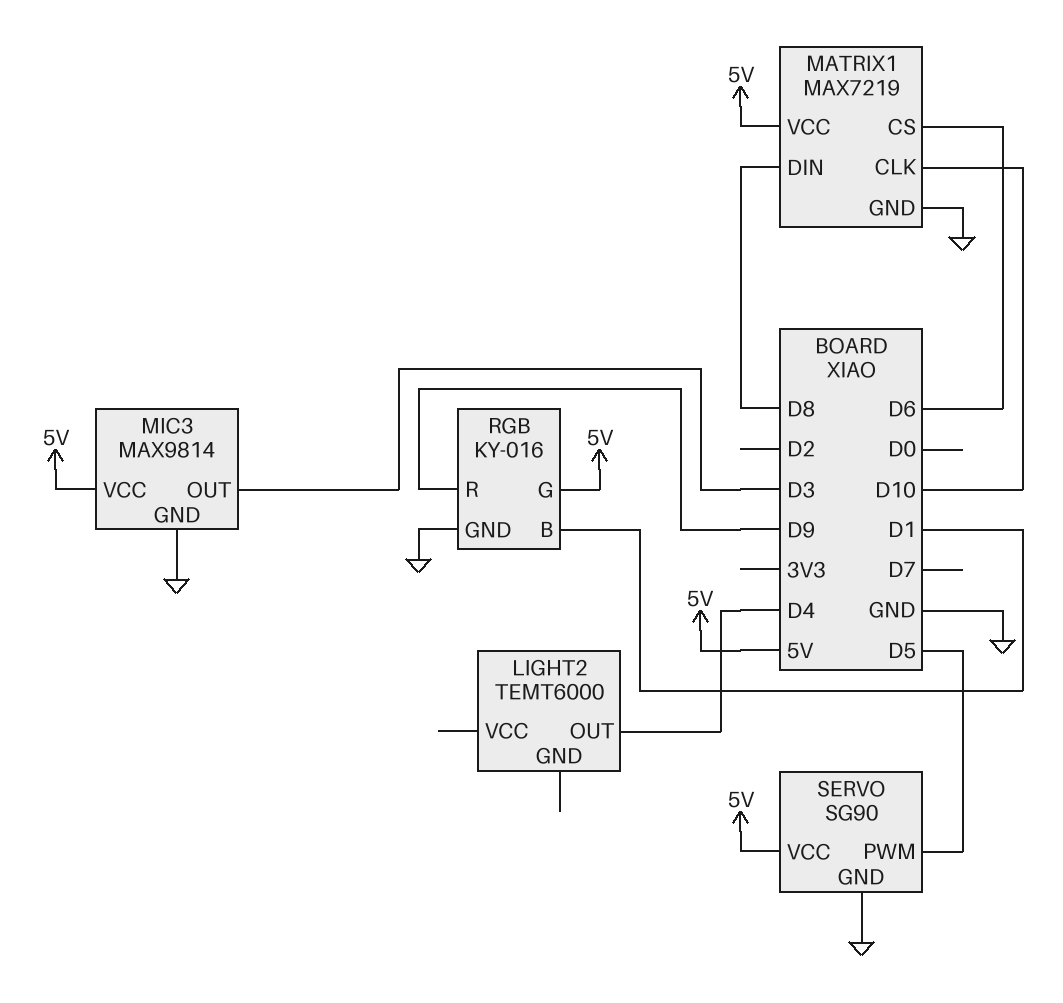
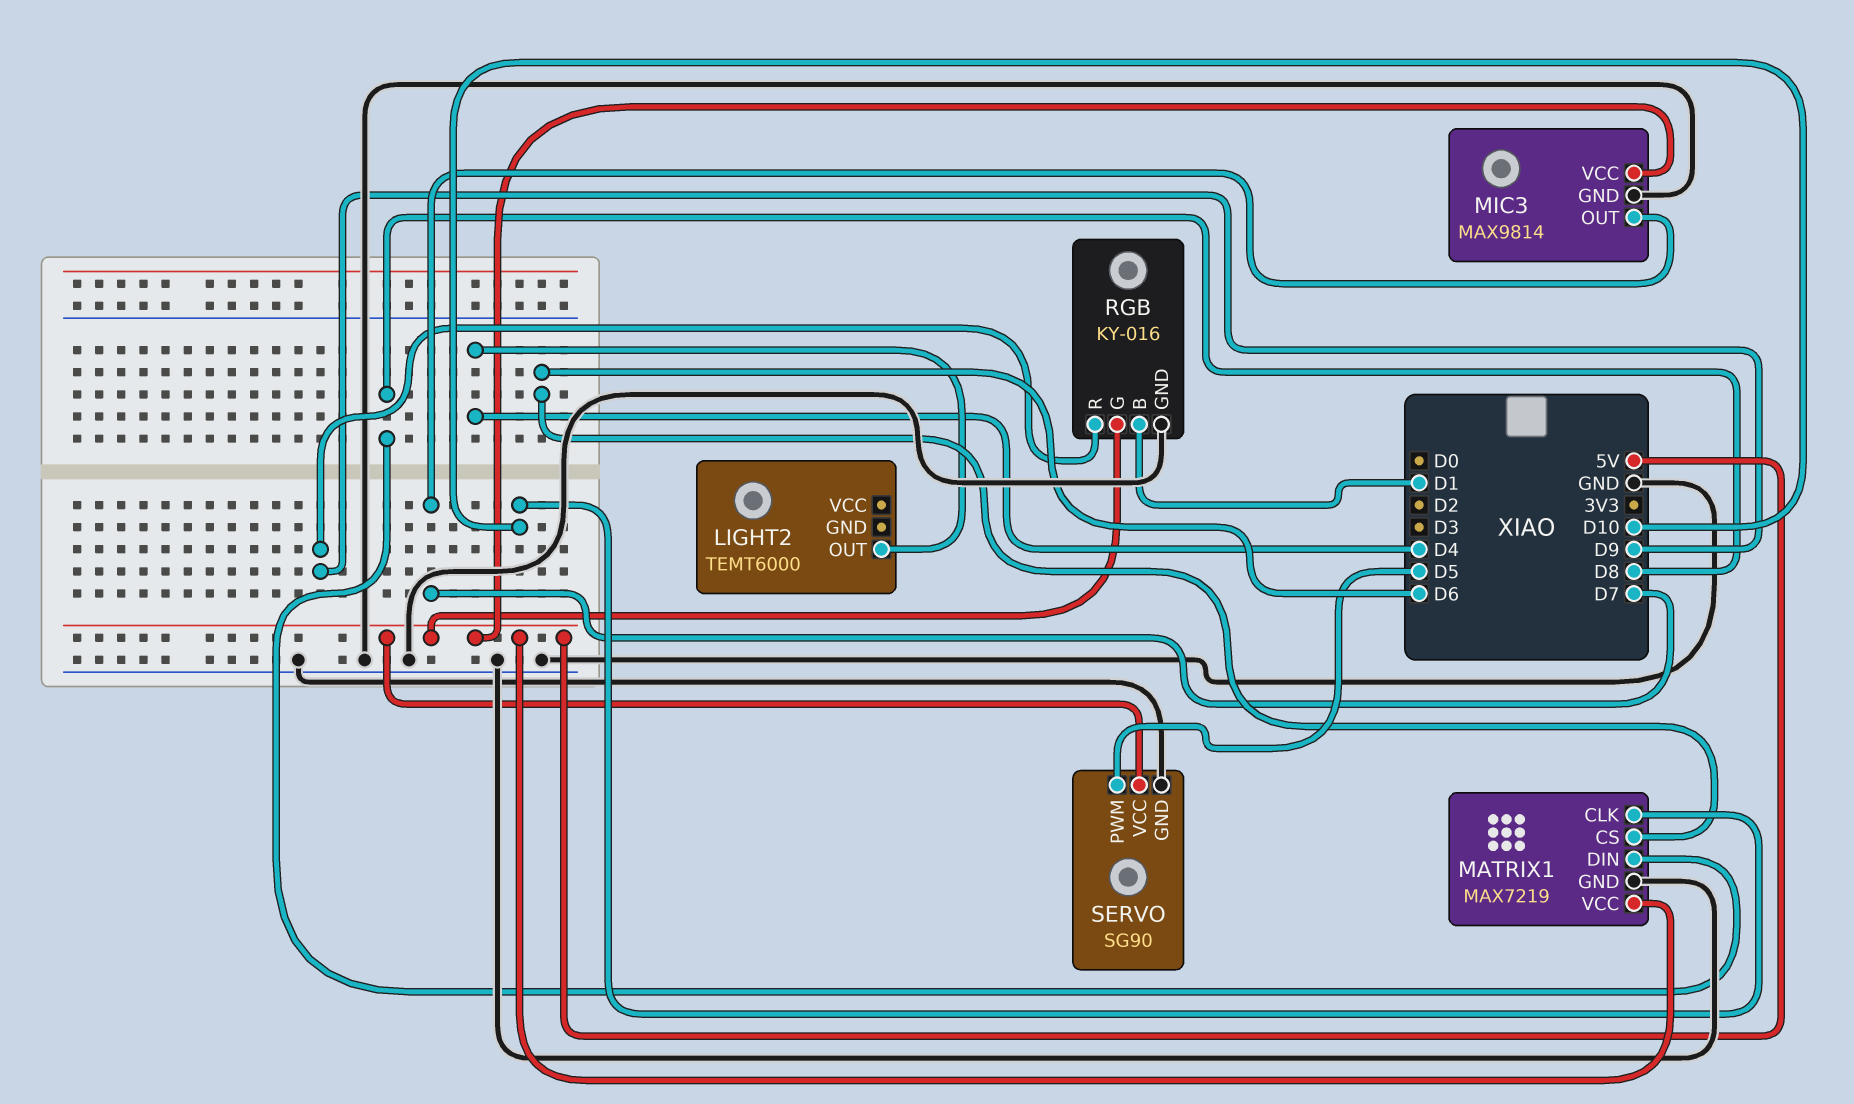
MIC3 pin OUT: D3 -> D7

